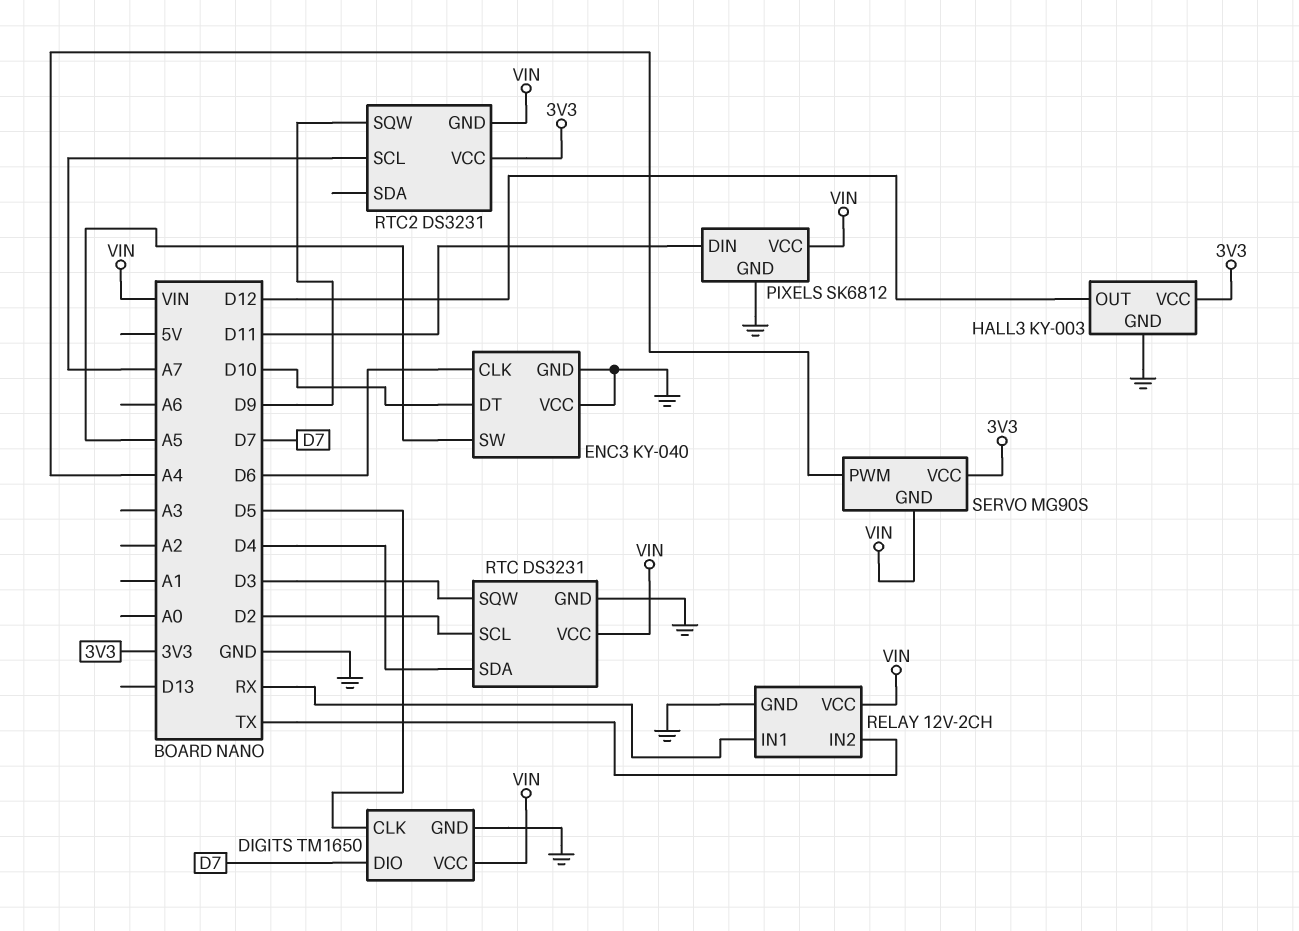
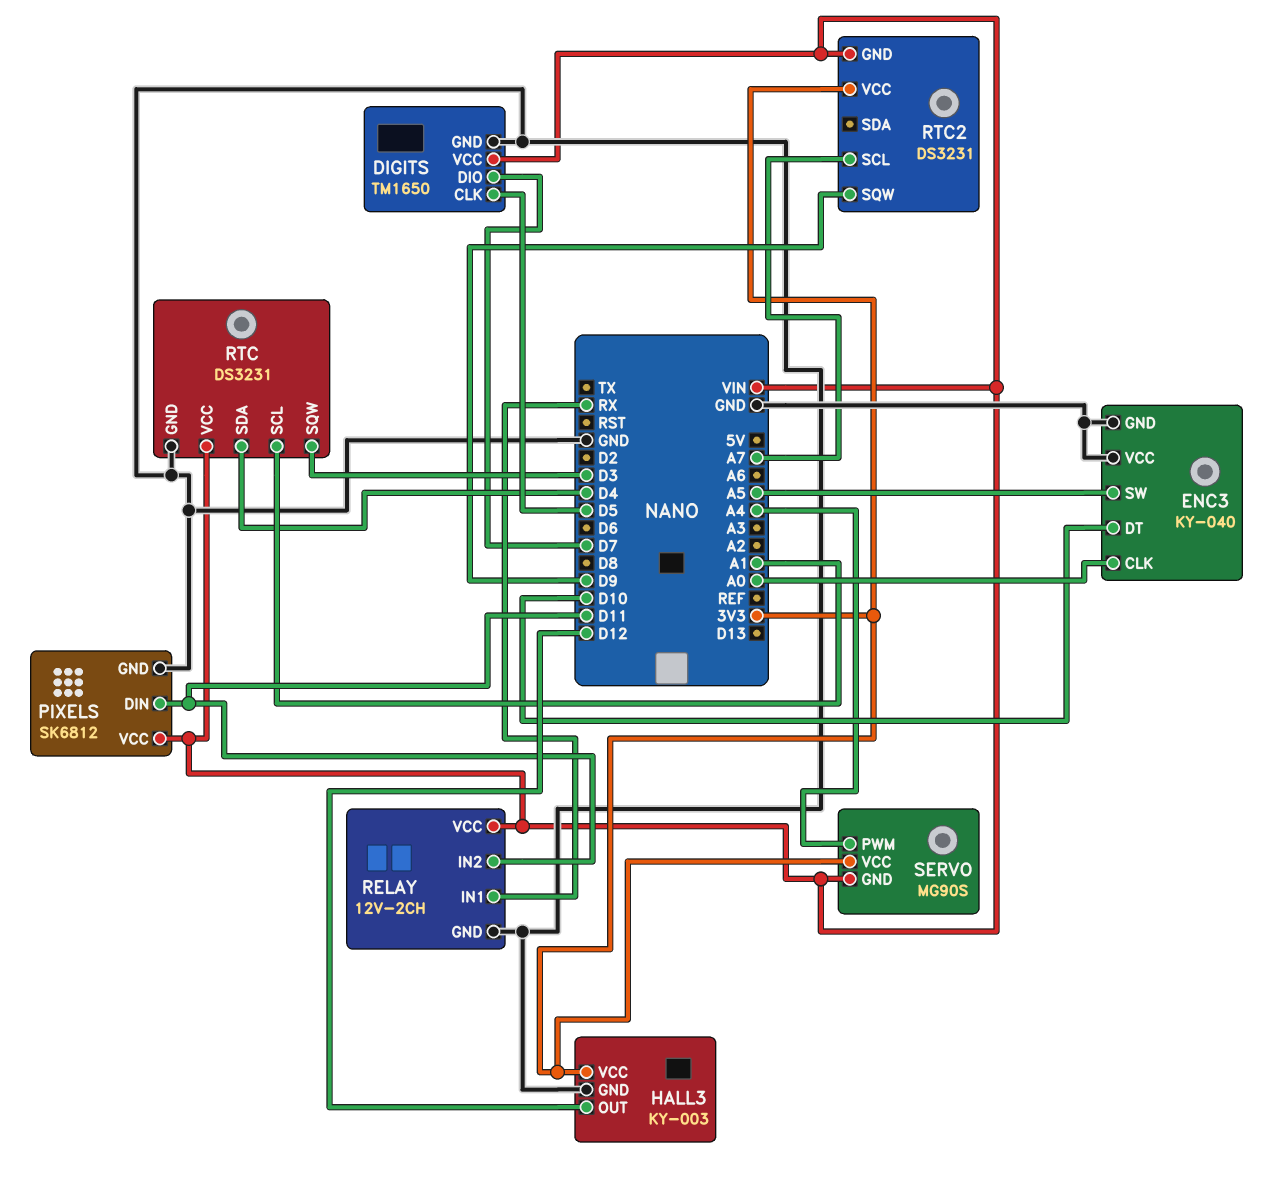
ENC3 pin CLK: D6 -> A0
RELAY pin IN2: TX -> D11
RTC pin SCL: D2 -> A1

